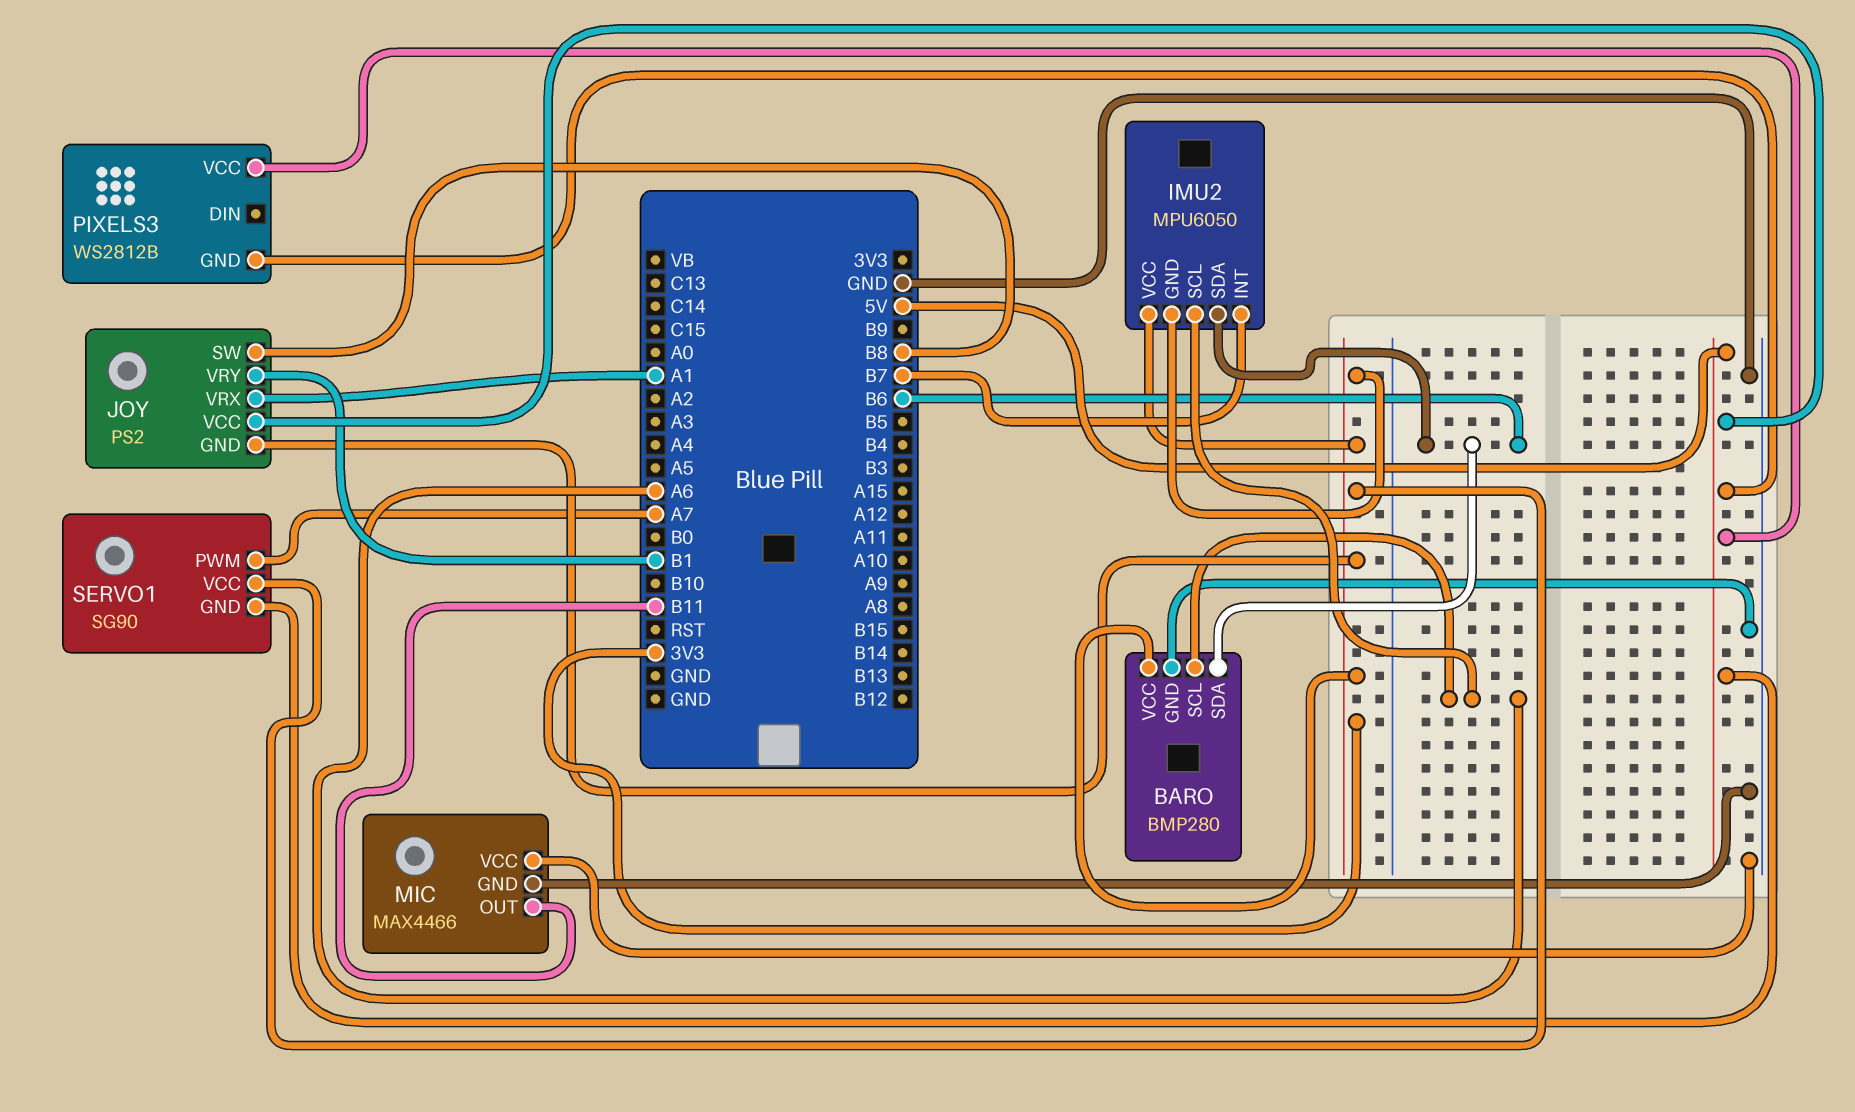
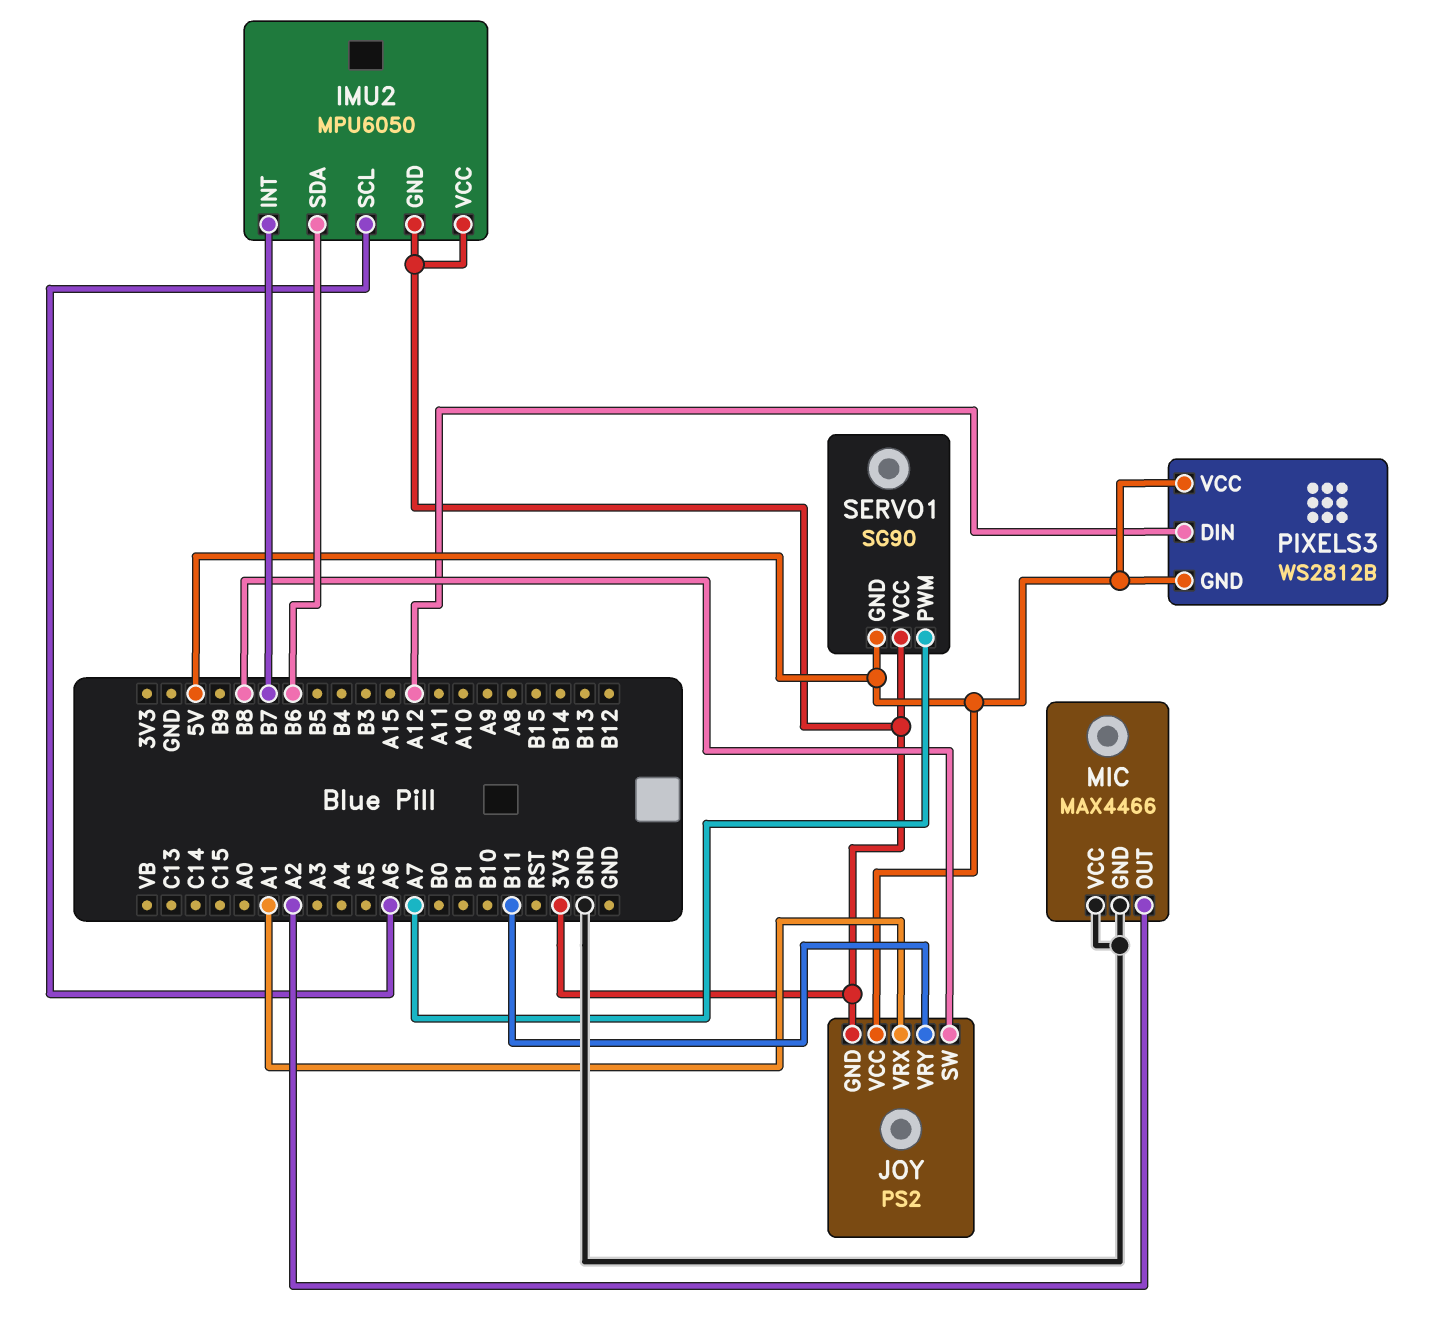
BARO: BMP280 -> none
BARO pin GND: GND -> none
BARO pin SCL: A6 -> none
BARO pin SDA: B6 -> none
BARO pin VCC: 3V3 -> none
JOY pin VRY: B1 -> B11
MIC pin OUT: B11 -> A2
PIXELS3 pin DIN: none -> A12

